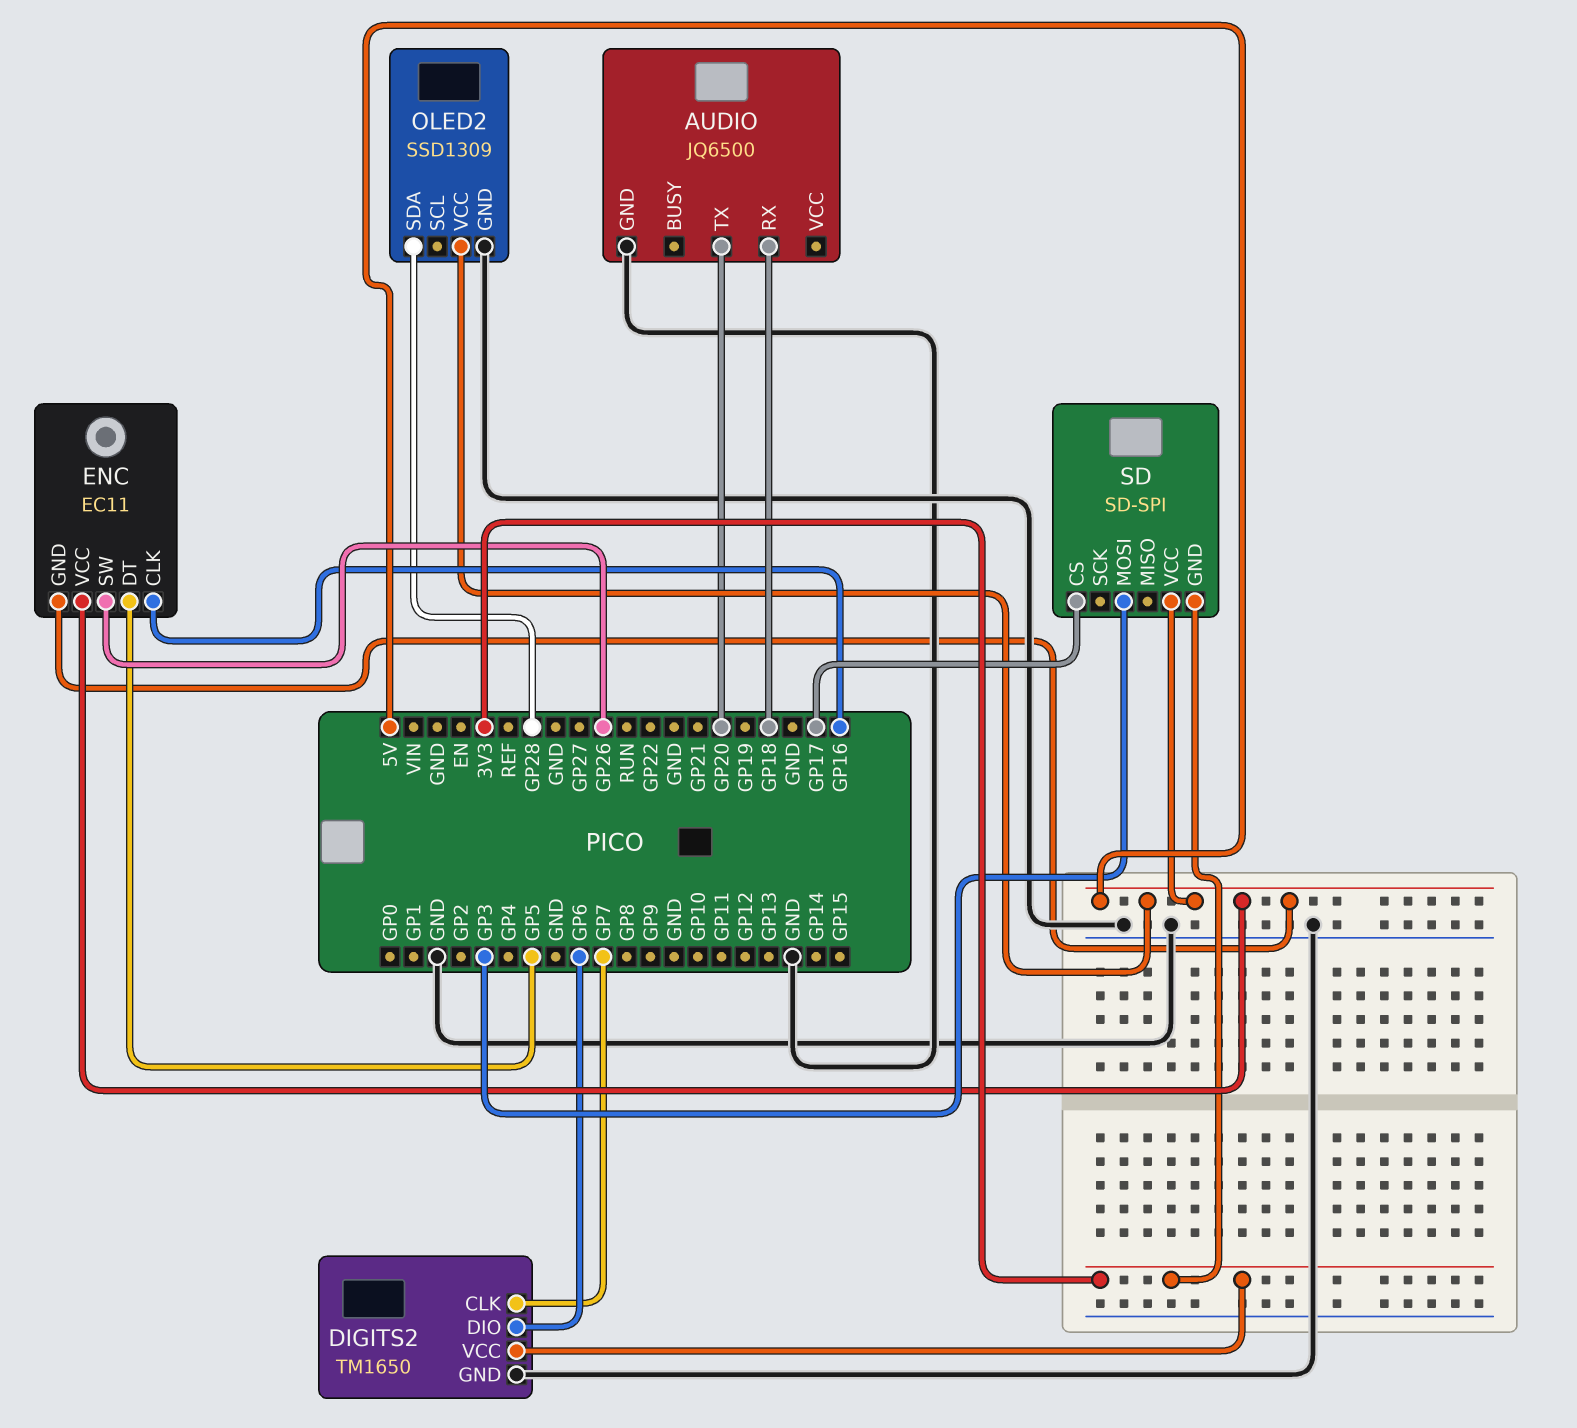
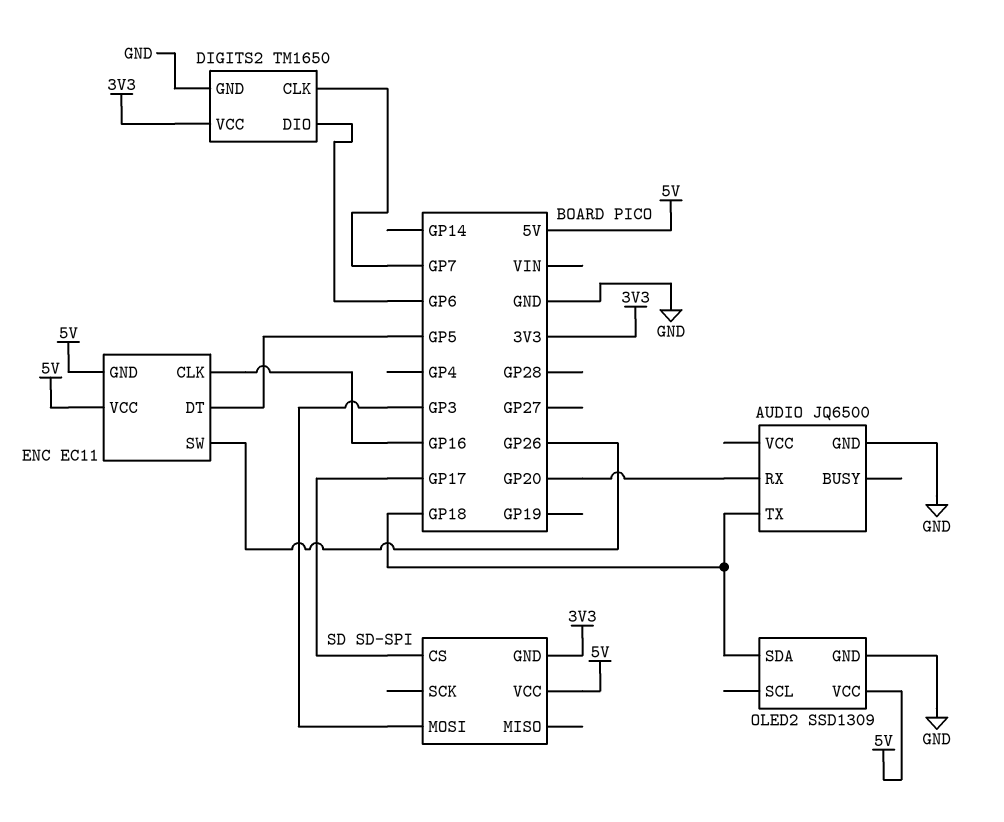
AUDIO pin RX: GP18 -> GP20
AUDIO pin TX: GP20 -> GP18
OLED2 pin SDA: GP28 -> GP18

